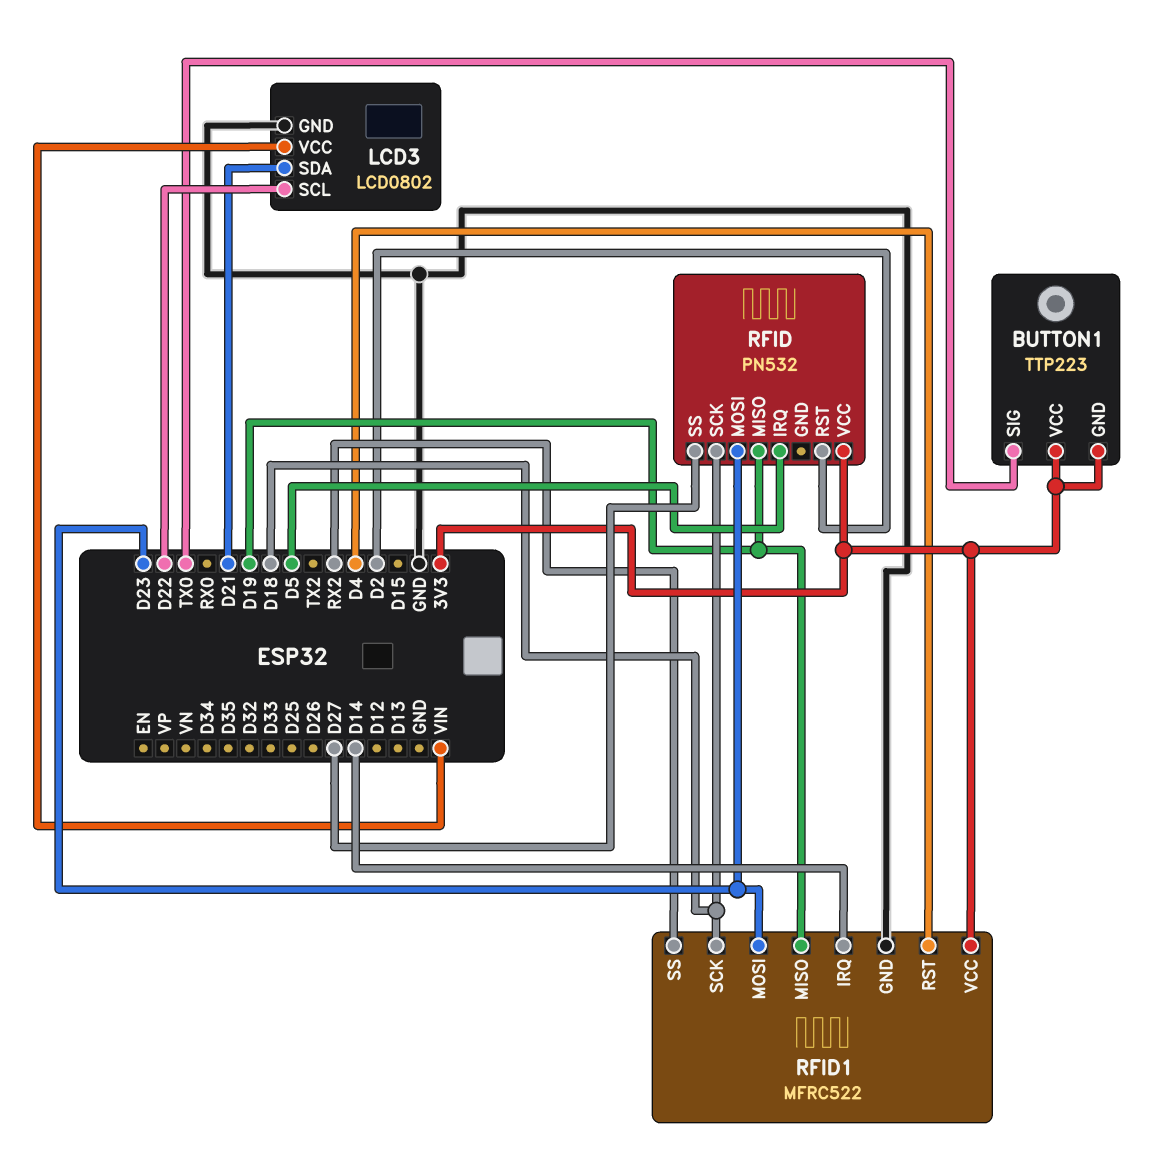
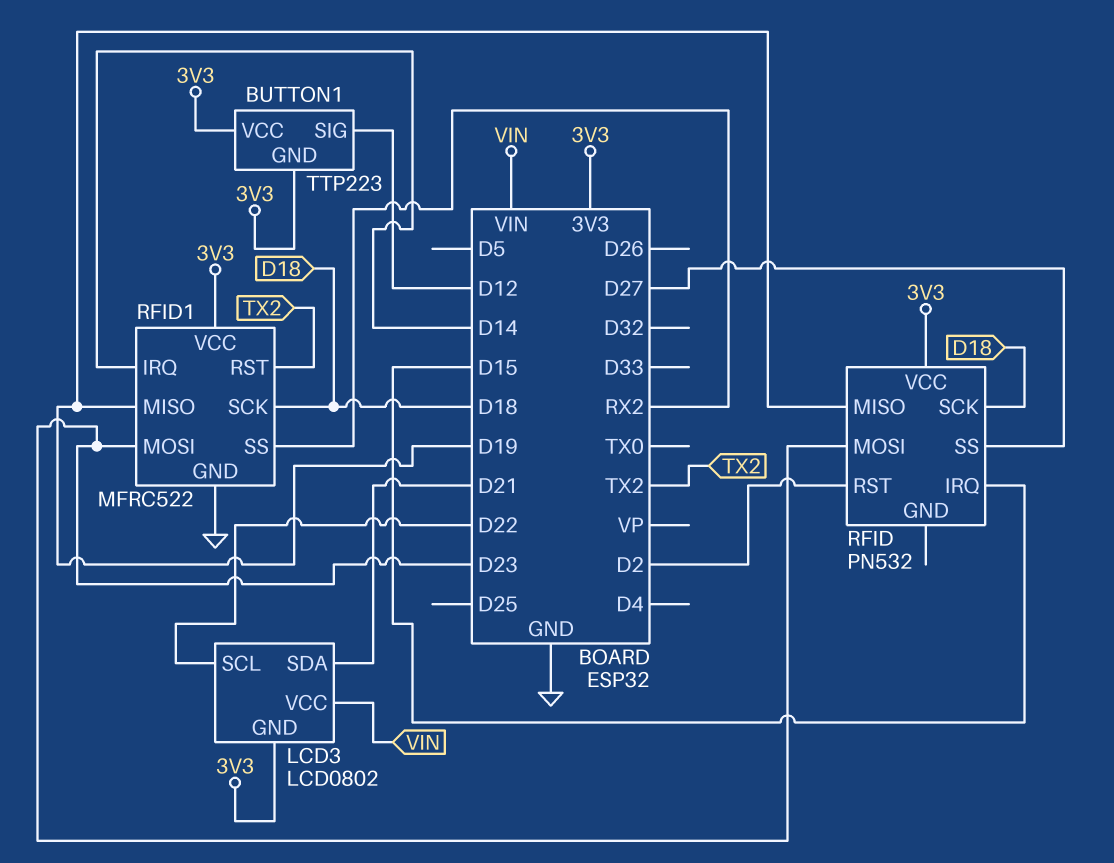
BUTTON1 pin SIG: TX0 -> D12
LCD3 pin GND: GND -> 3V3
RFID pin IRQ: D5 -> D15
RFID1 pin RST: D4 -> TX2

